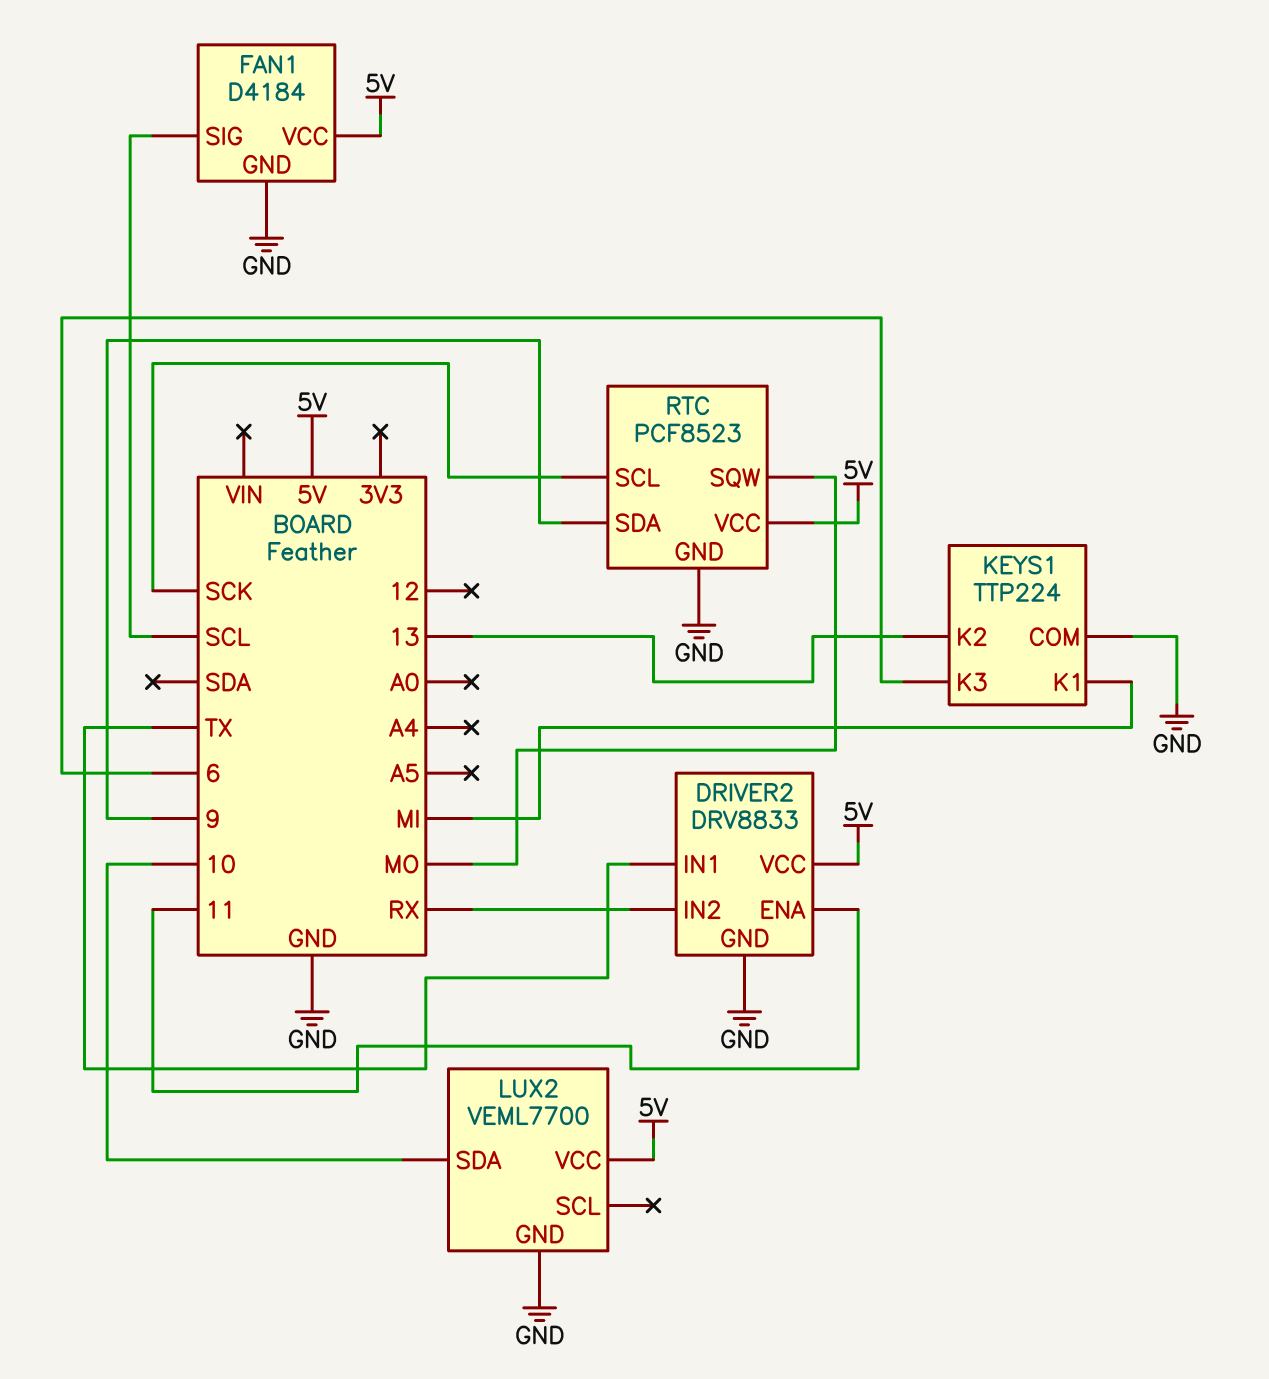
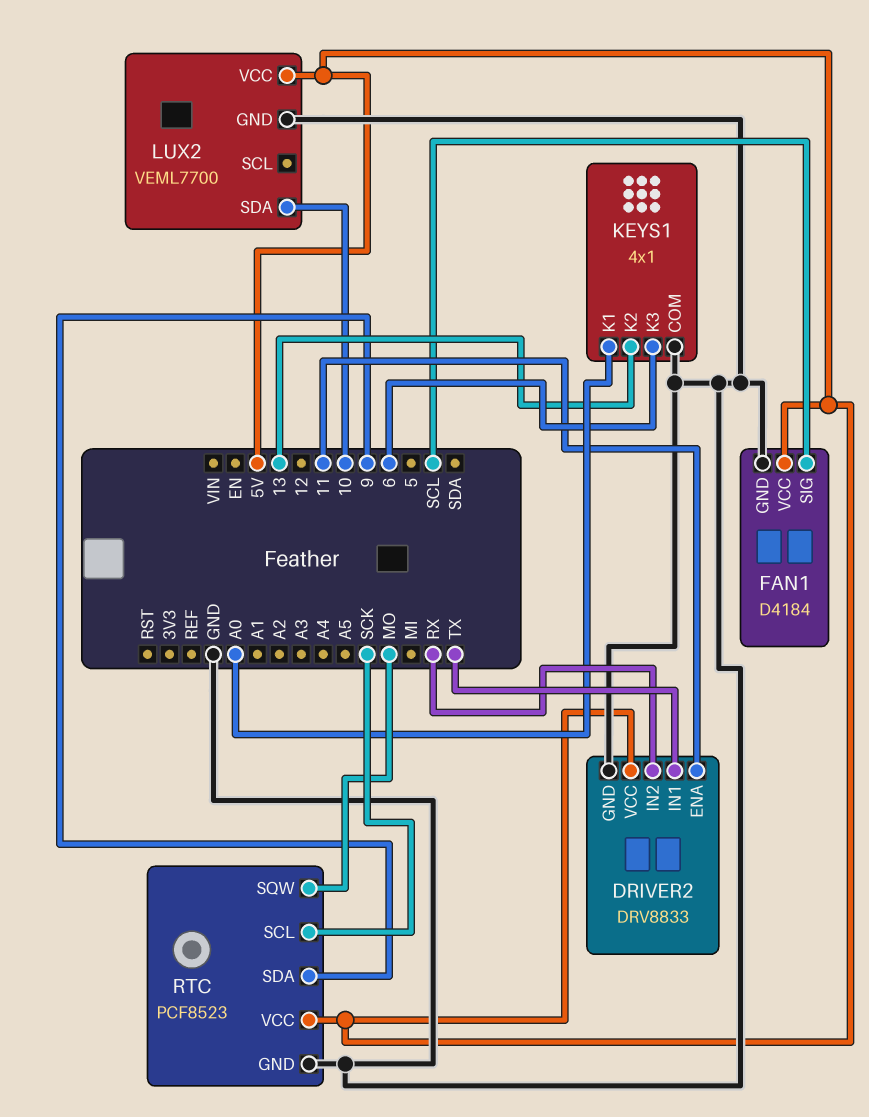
KEYS1: TTP224 -> 4x1
KEYS1 pin K1: MI -> A0

